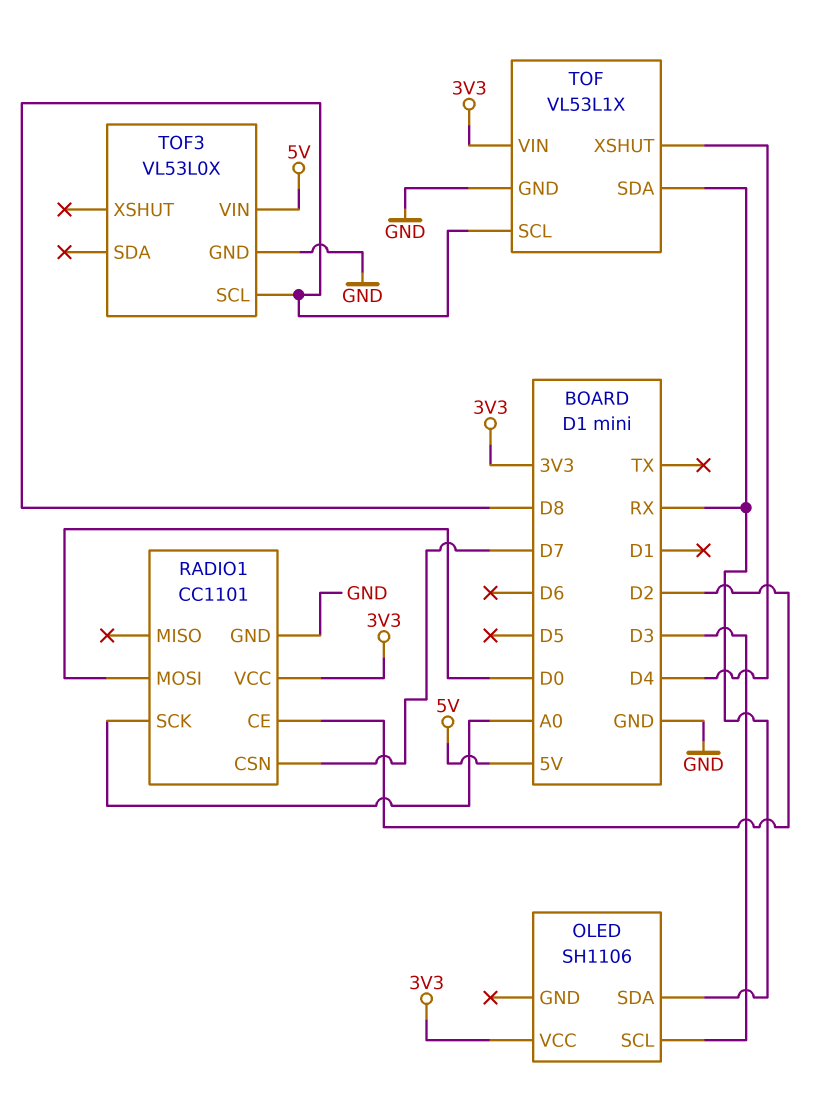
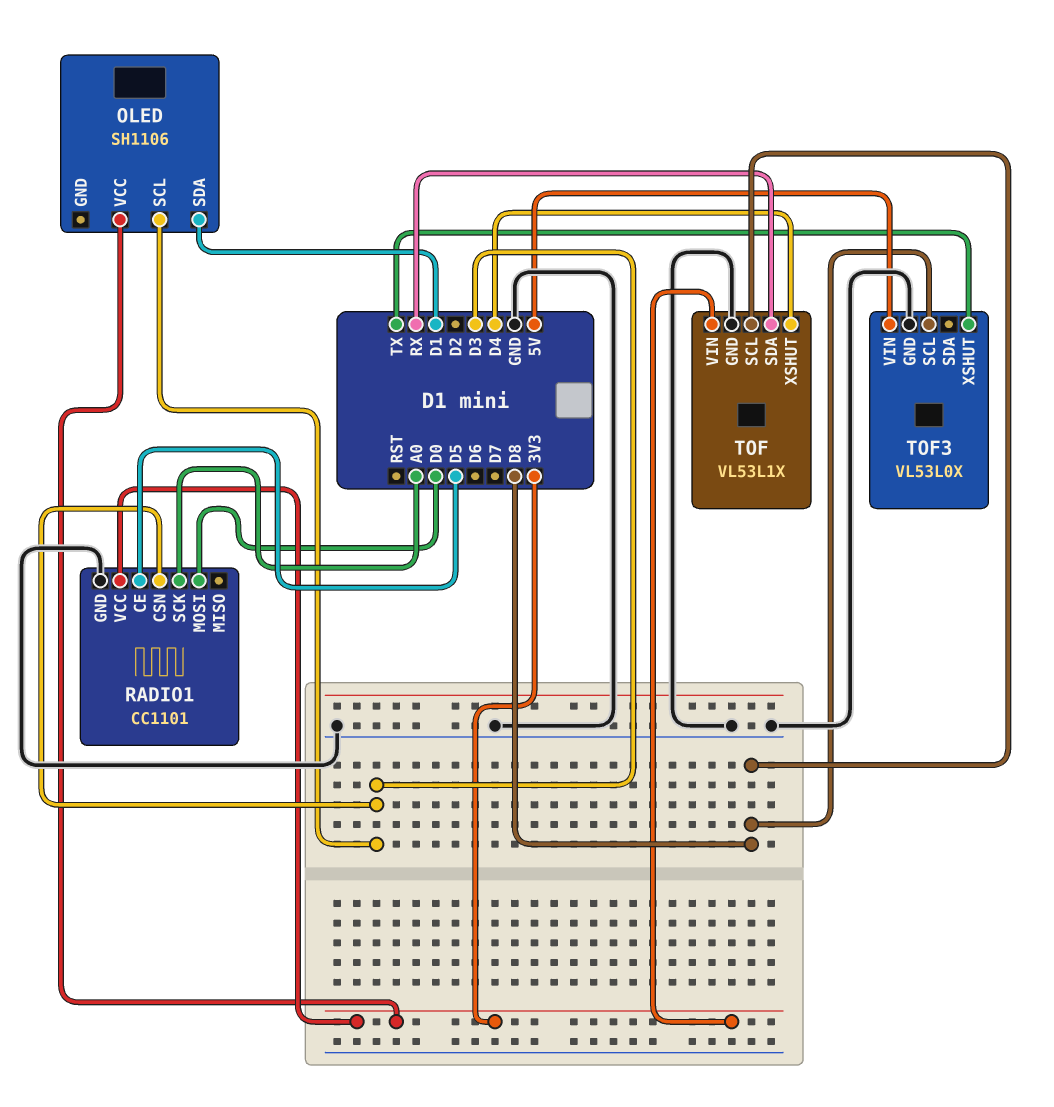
OLED pin SDA: RX -> D1
RADIO1 pin CE: D2 -> D5
RADIO1 pin CSN: D7 -> D3
TOF3 pin XSHUT: none -> TX

